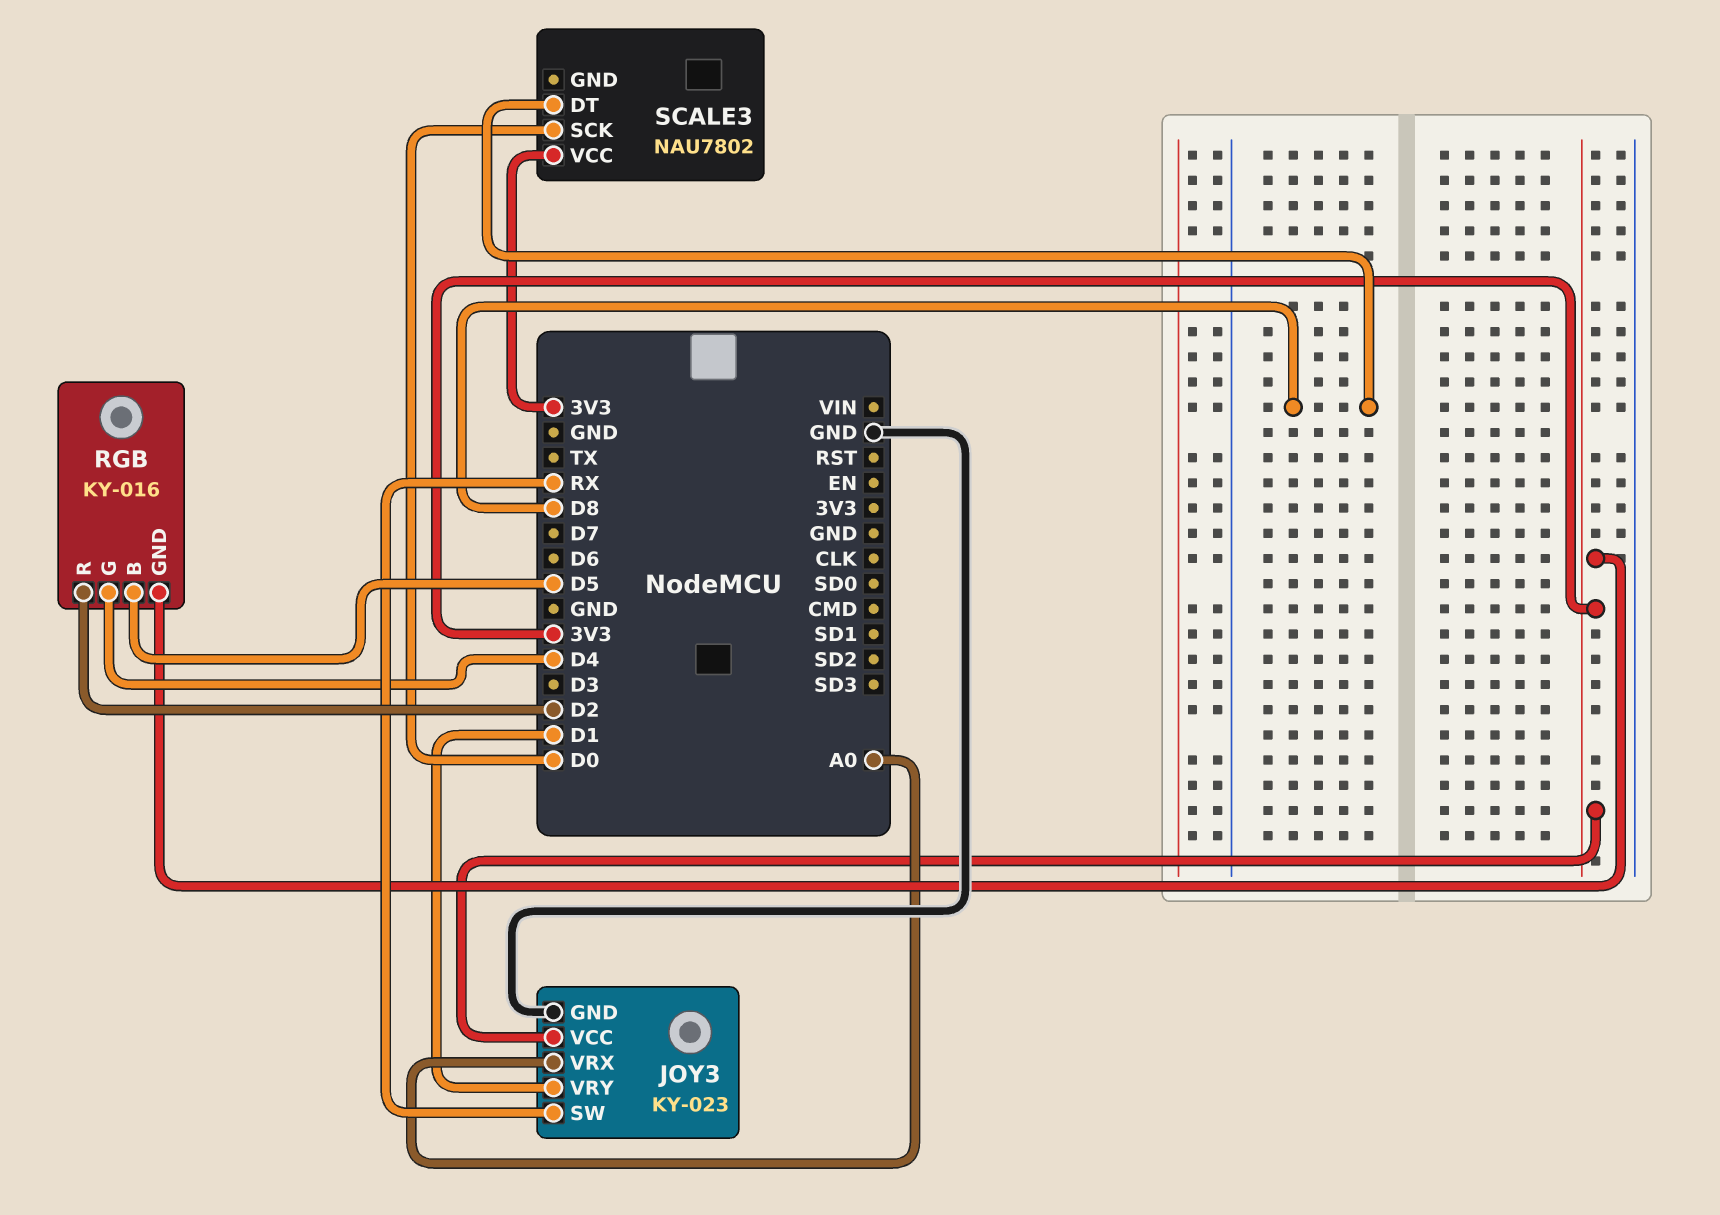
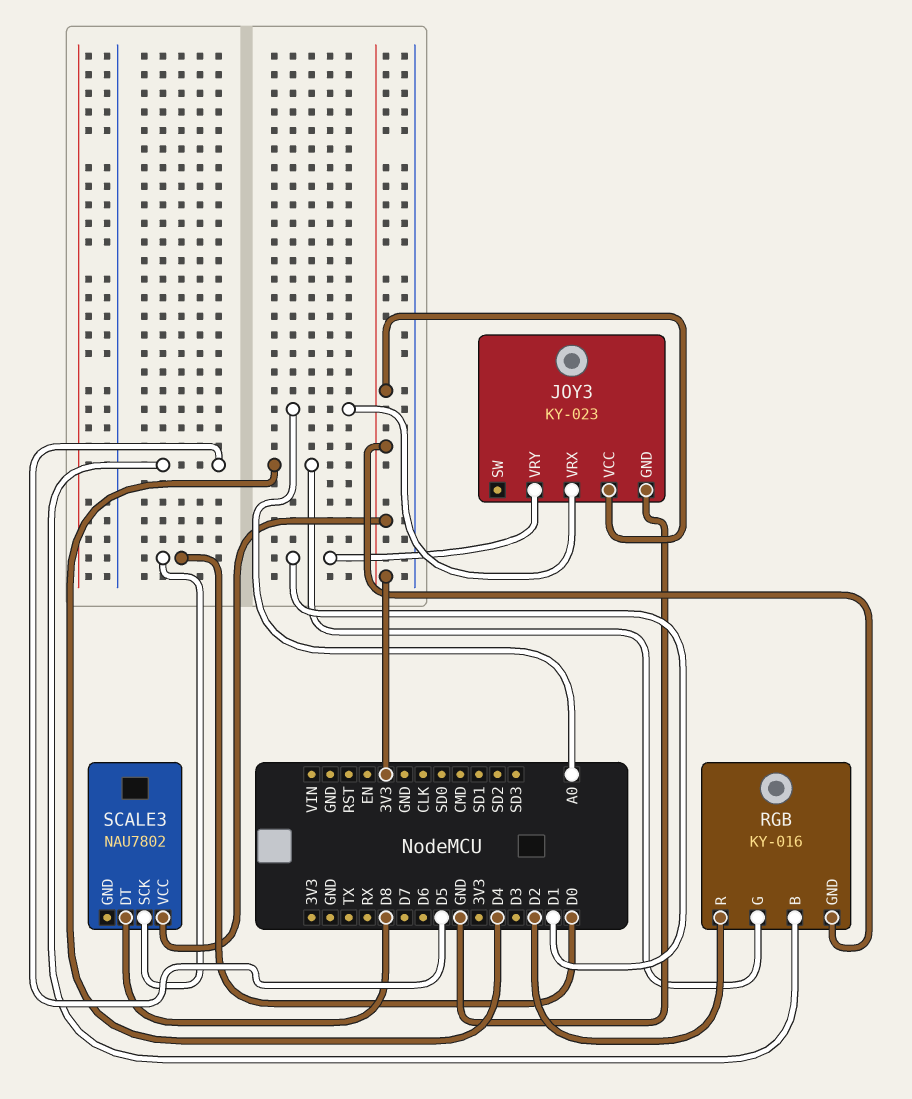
JOY3 pin SW: RX -> none

